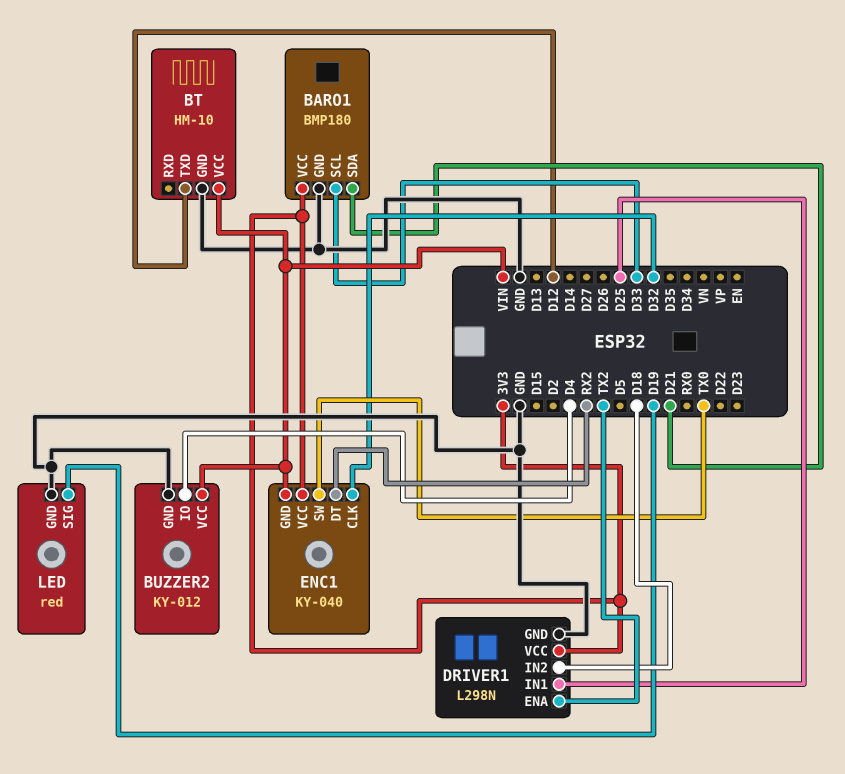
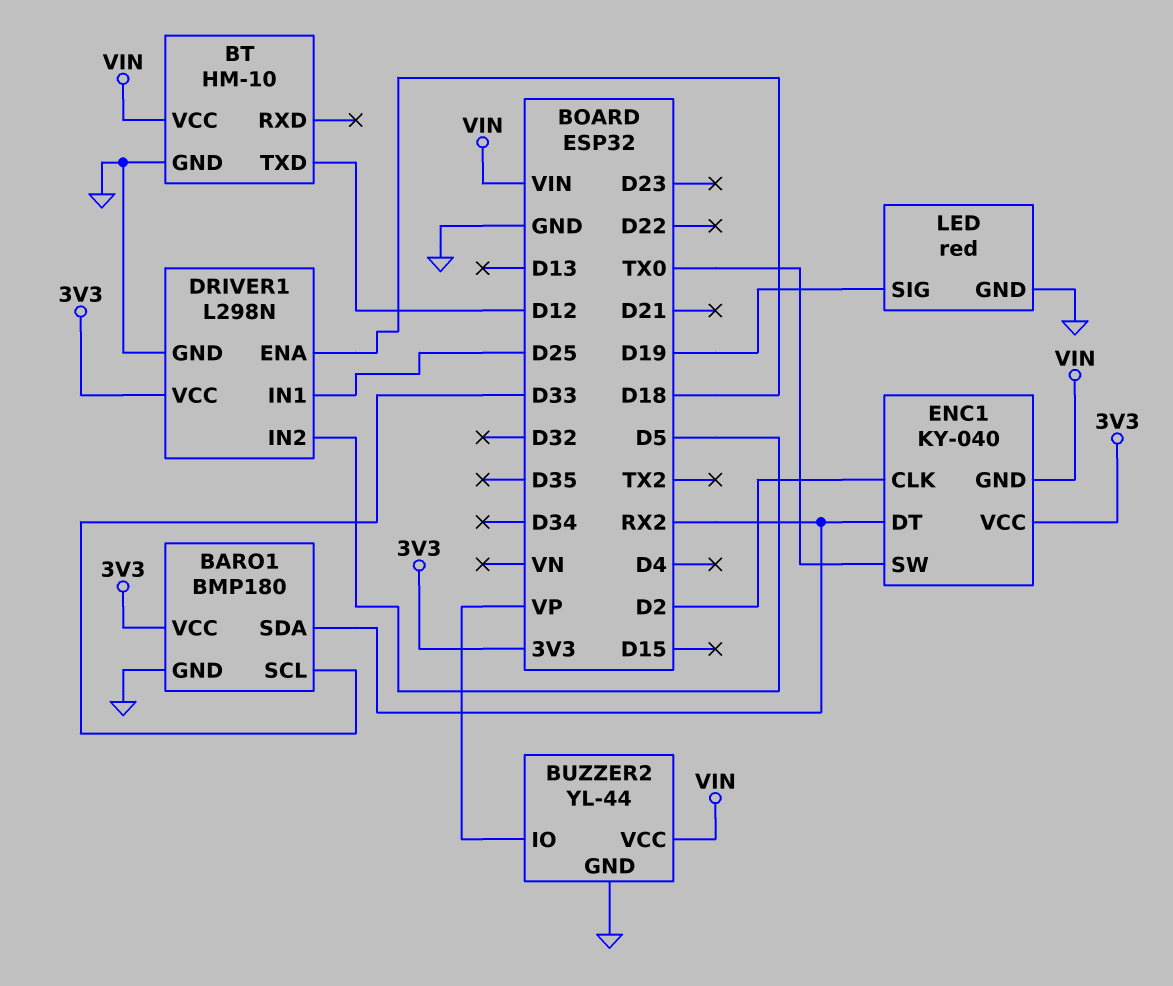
BARO1 pin SDA: D21 -> RX2
BUZZER2: KY-012 -> YL-44
BUZZER2 pin IO: D4 -> VP
DRIVER1 pin ENA: TX2 -> D18
DRIVER1 pin IN2: D18 -> D5
ENC1 pin CLK: D32 -> D2

